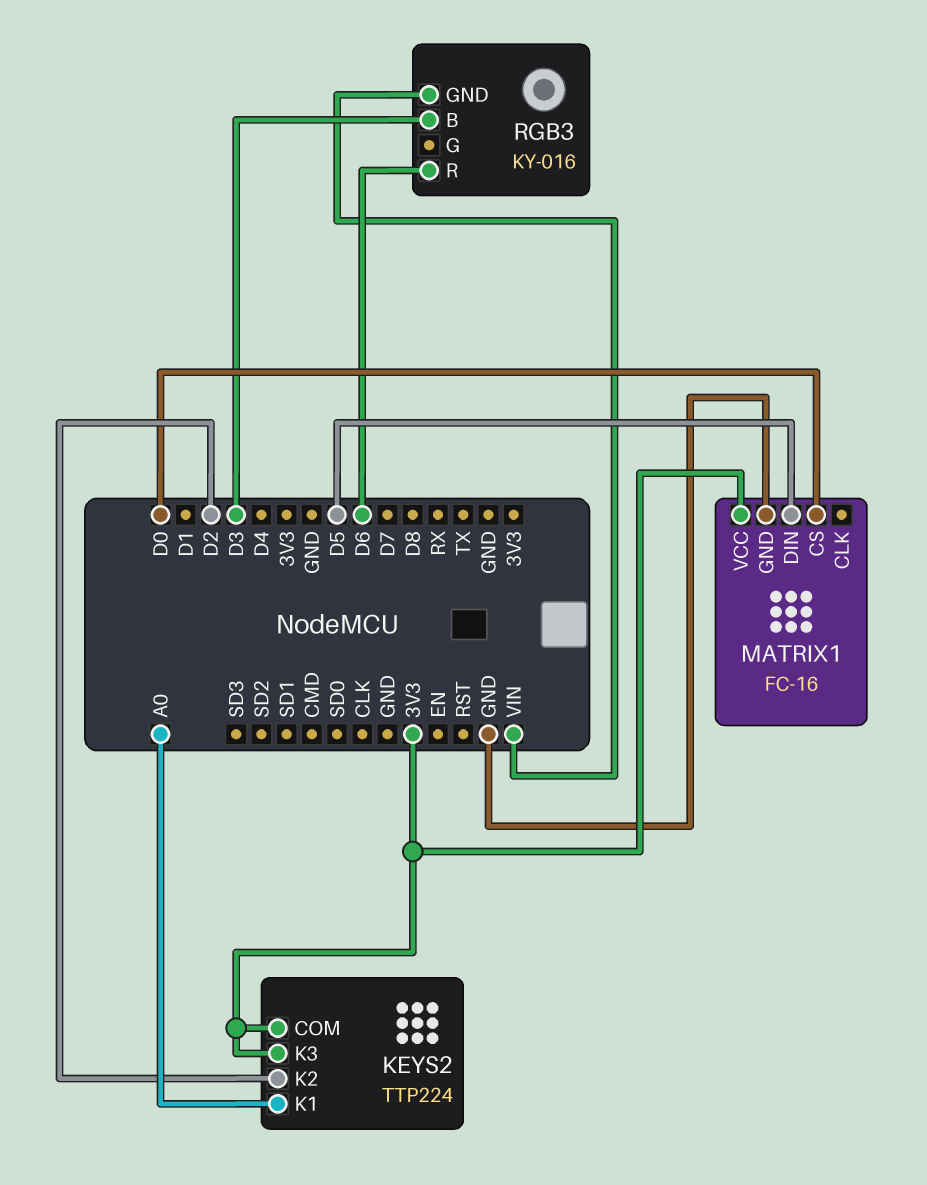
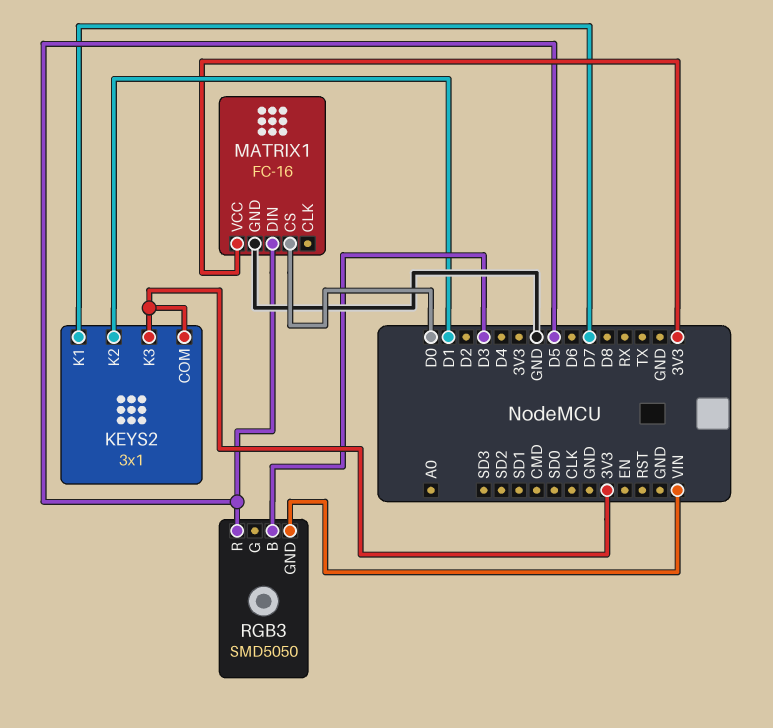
KEYS2: TTP224 -> 3x1
KEYS2 pin K1: A0 -> D7
KEYS2 pin K2: D2 -> D1
RGB3: KY-016 -> SMD5050
RGB3 pin R: D6 -> D5

